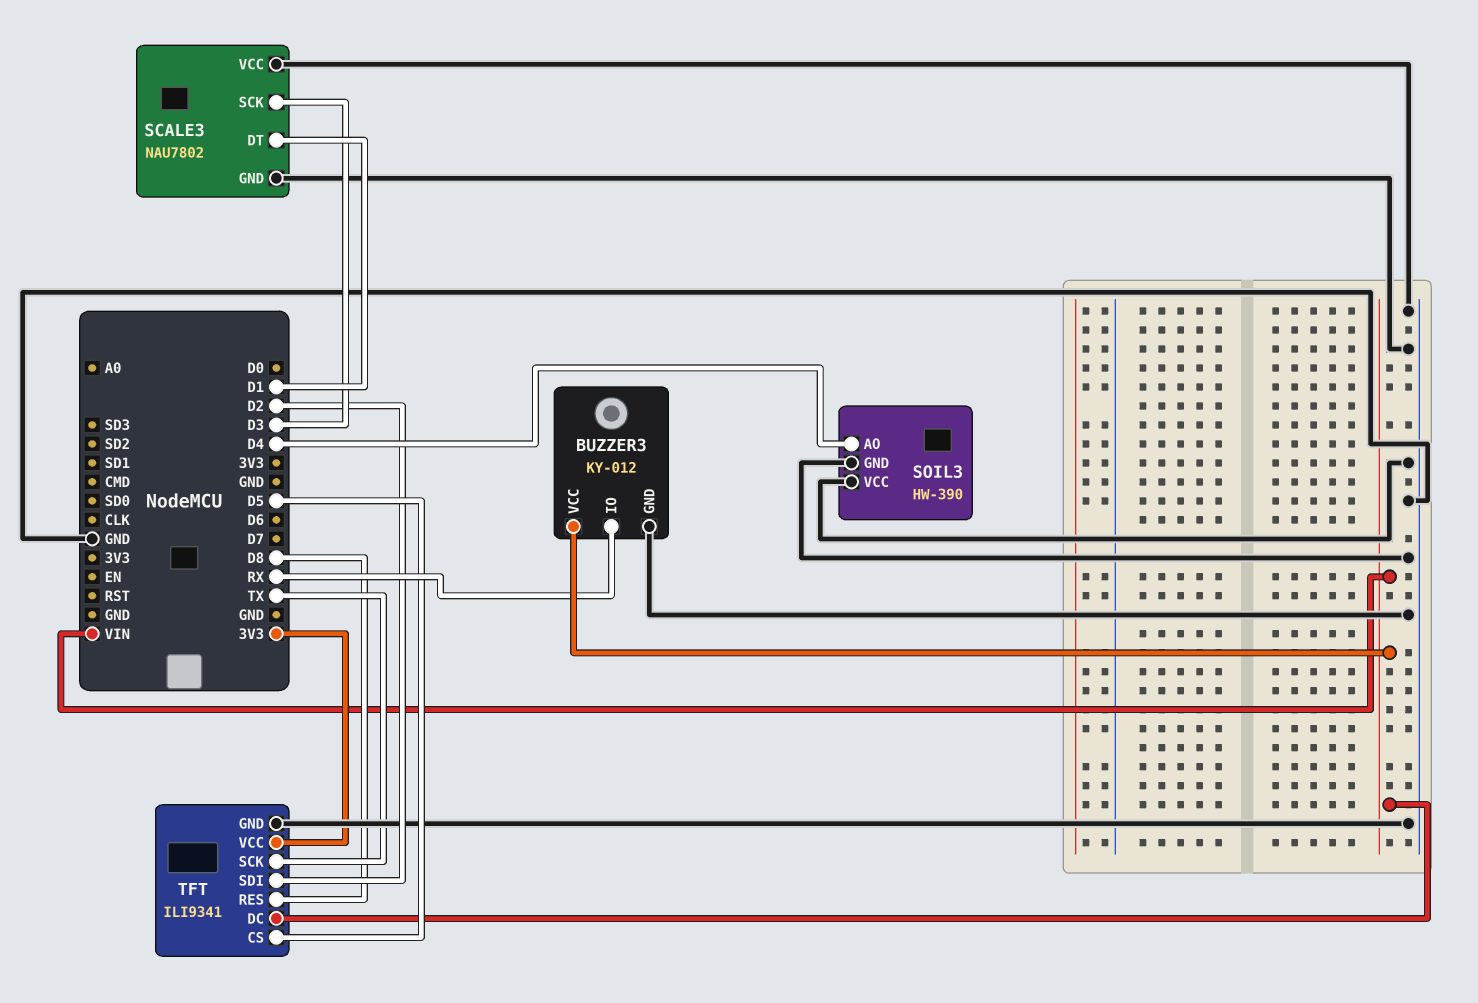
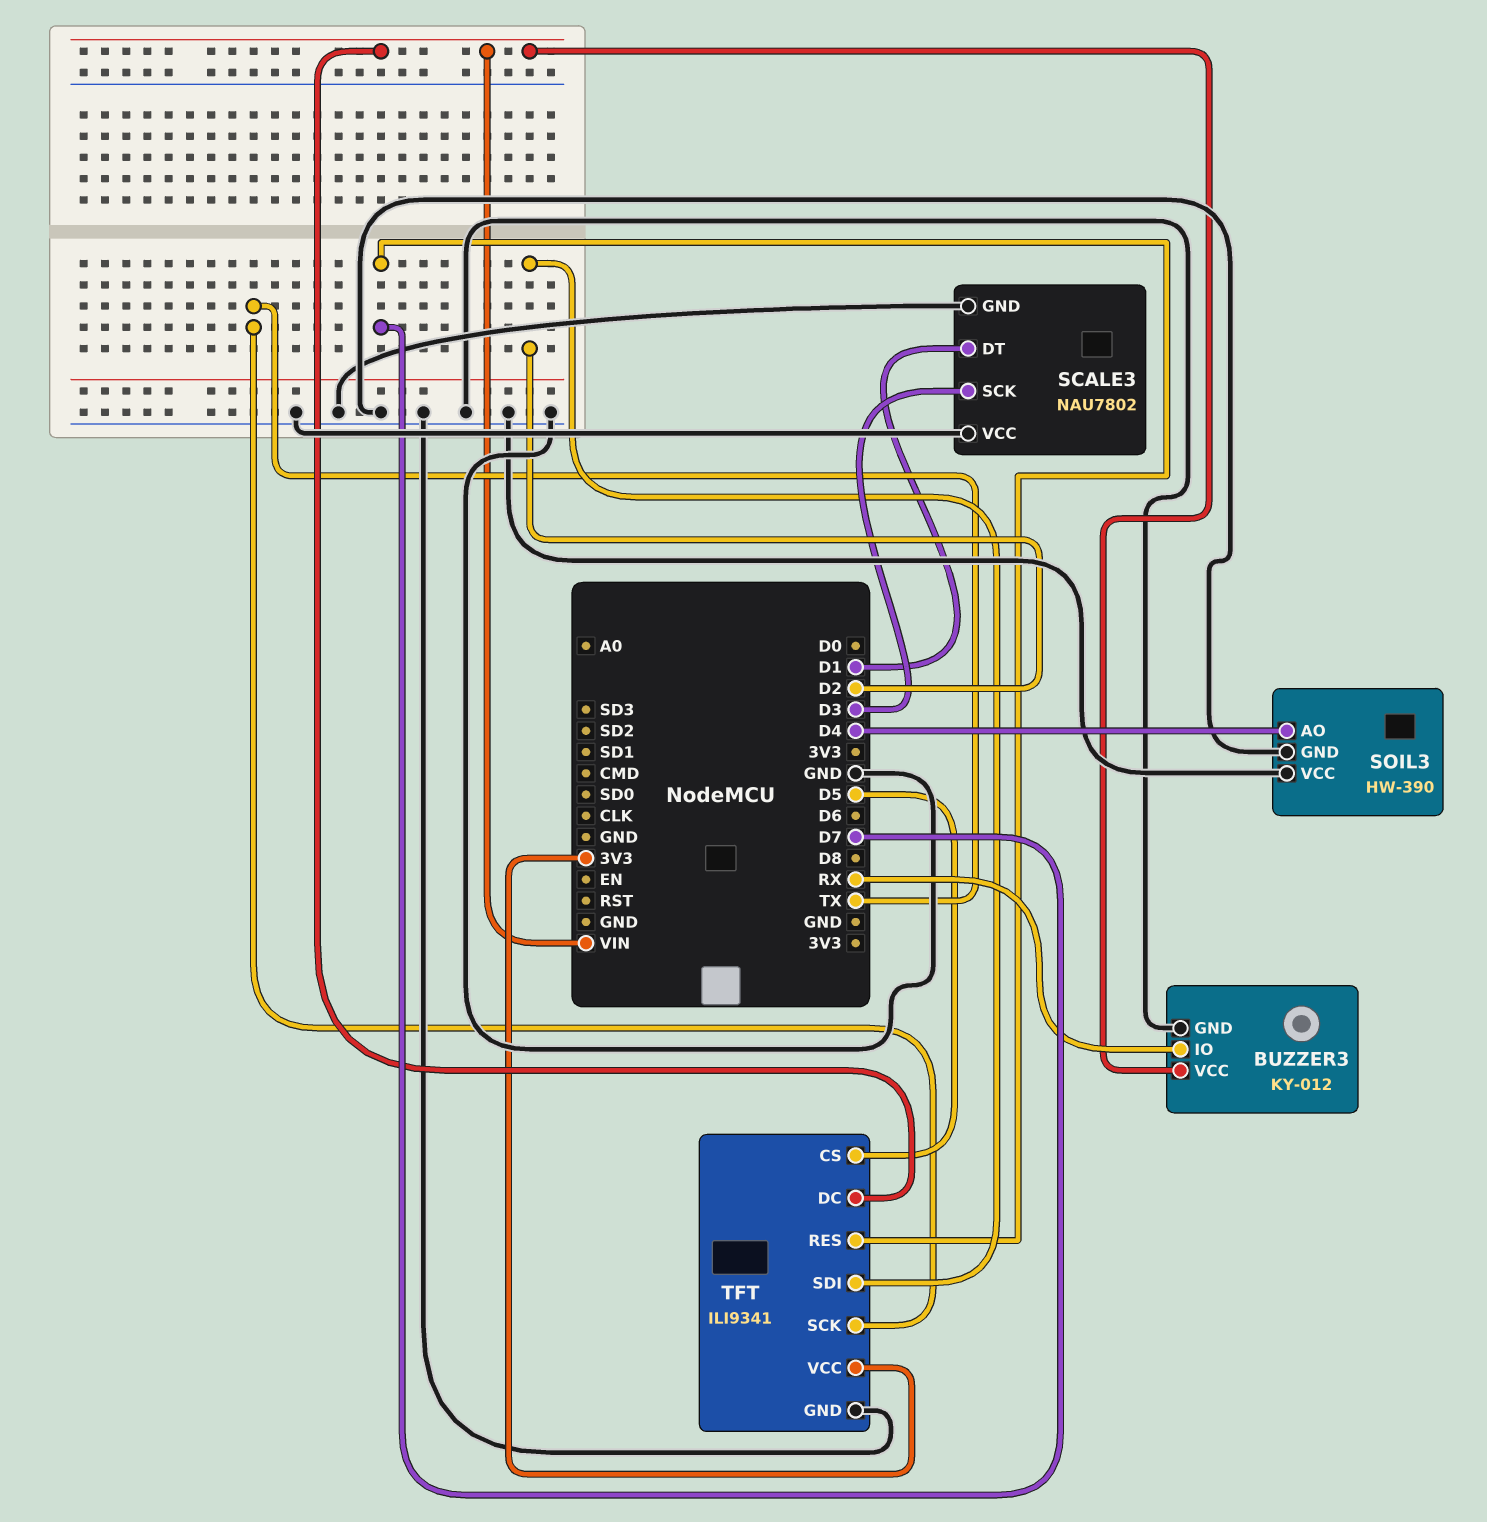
TFT pin RES: D8 -> D7

